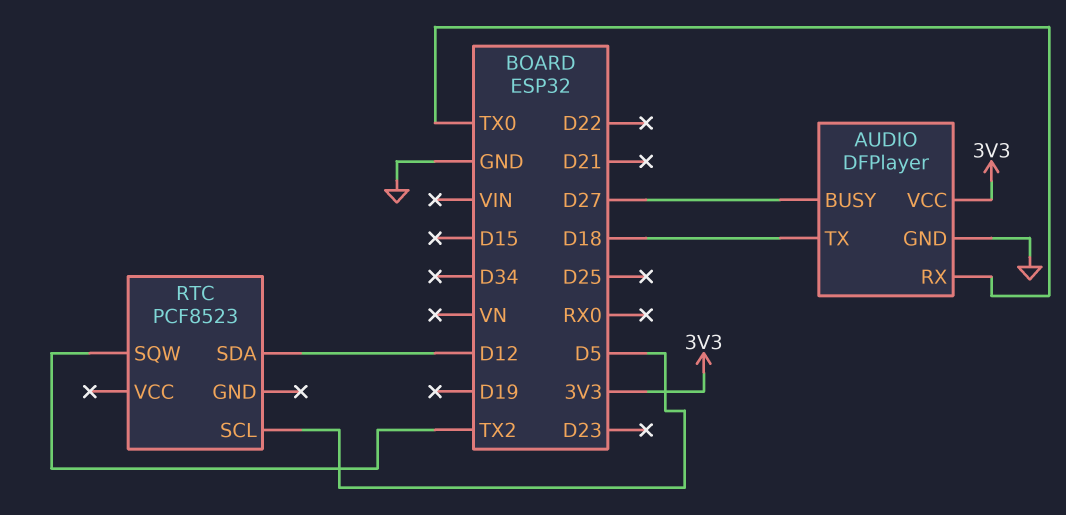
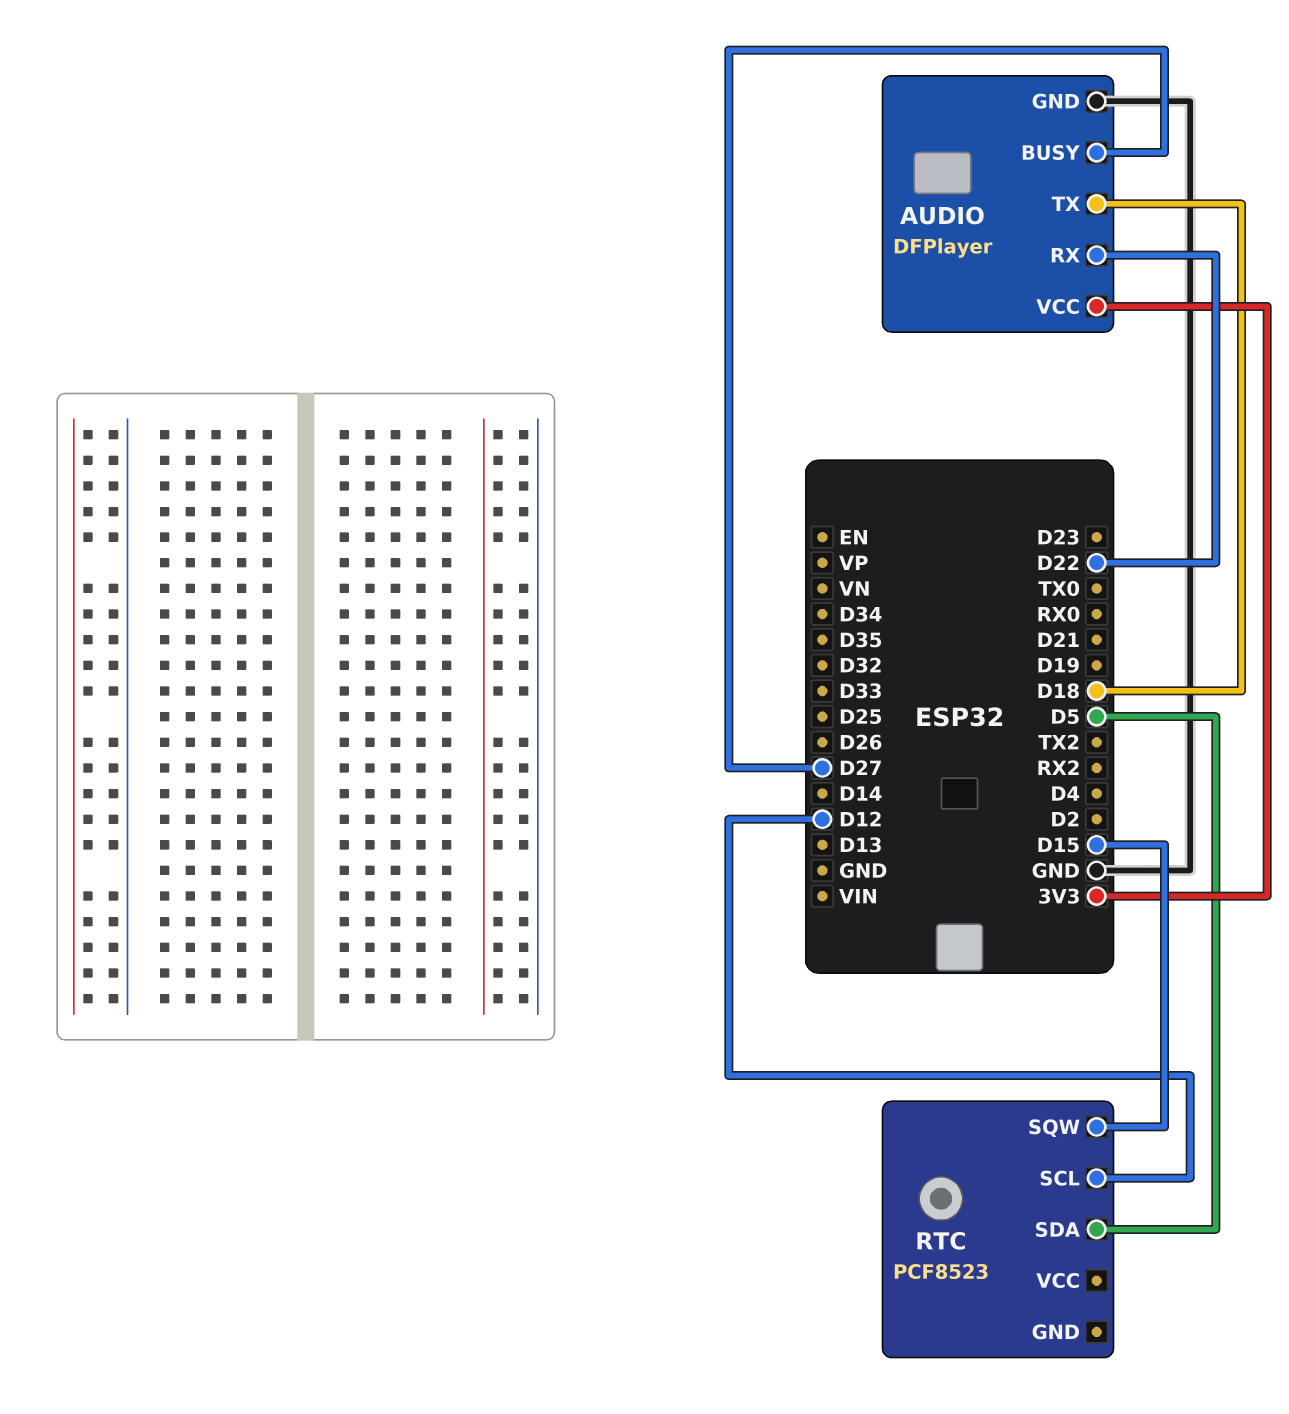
AUDIO pin RX: TX0 -> D22
RTC pin SCL: D5 -> D12
RTC pin SDA: D12 -> D5
RTC pin SQW: TX2 -> D15

